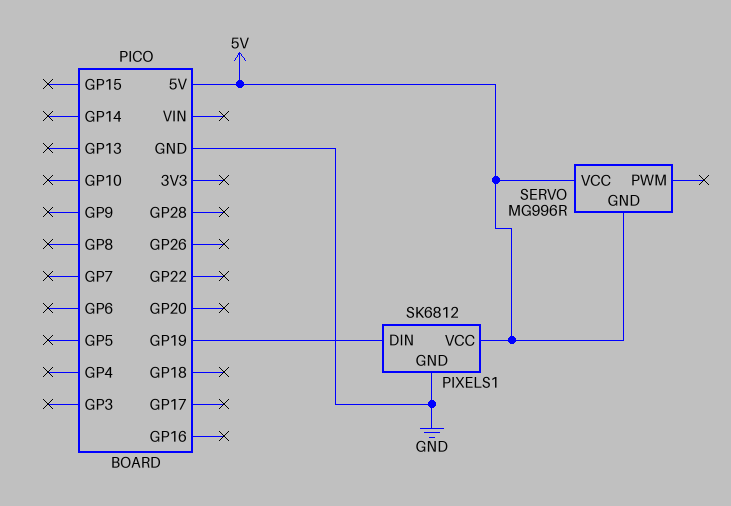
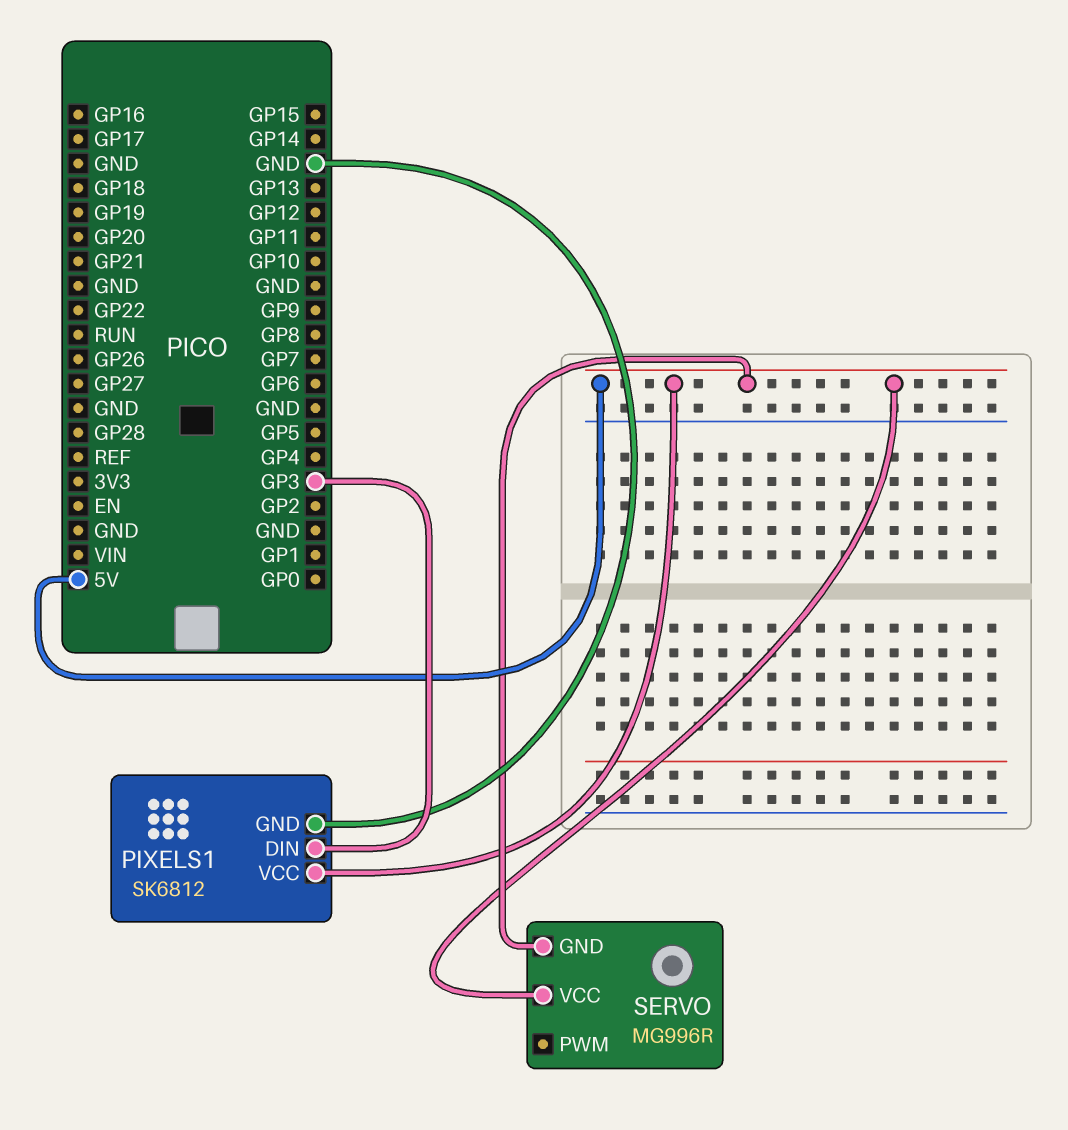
PIXELS1 pin DIN: GP19 -> GP3

